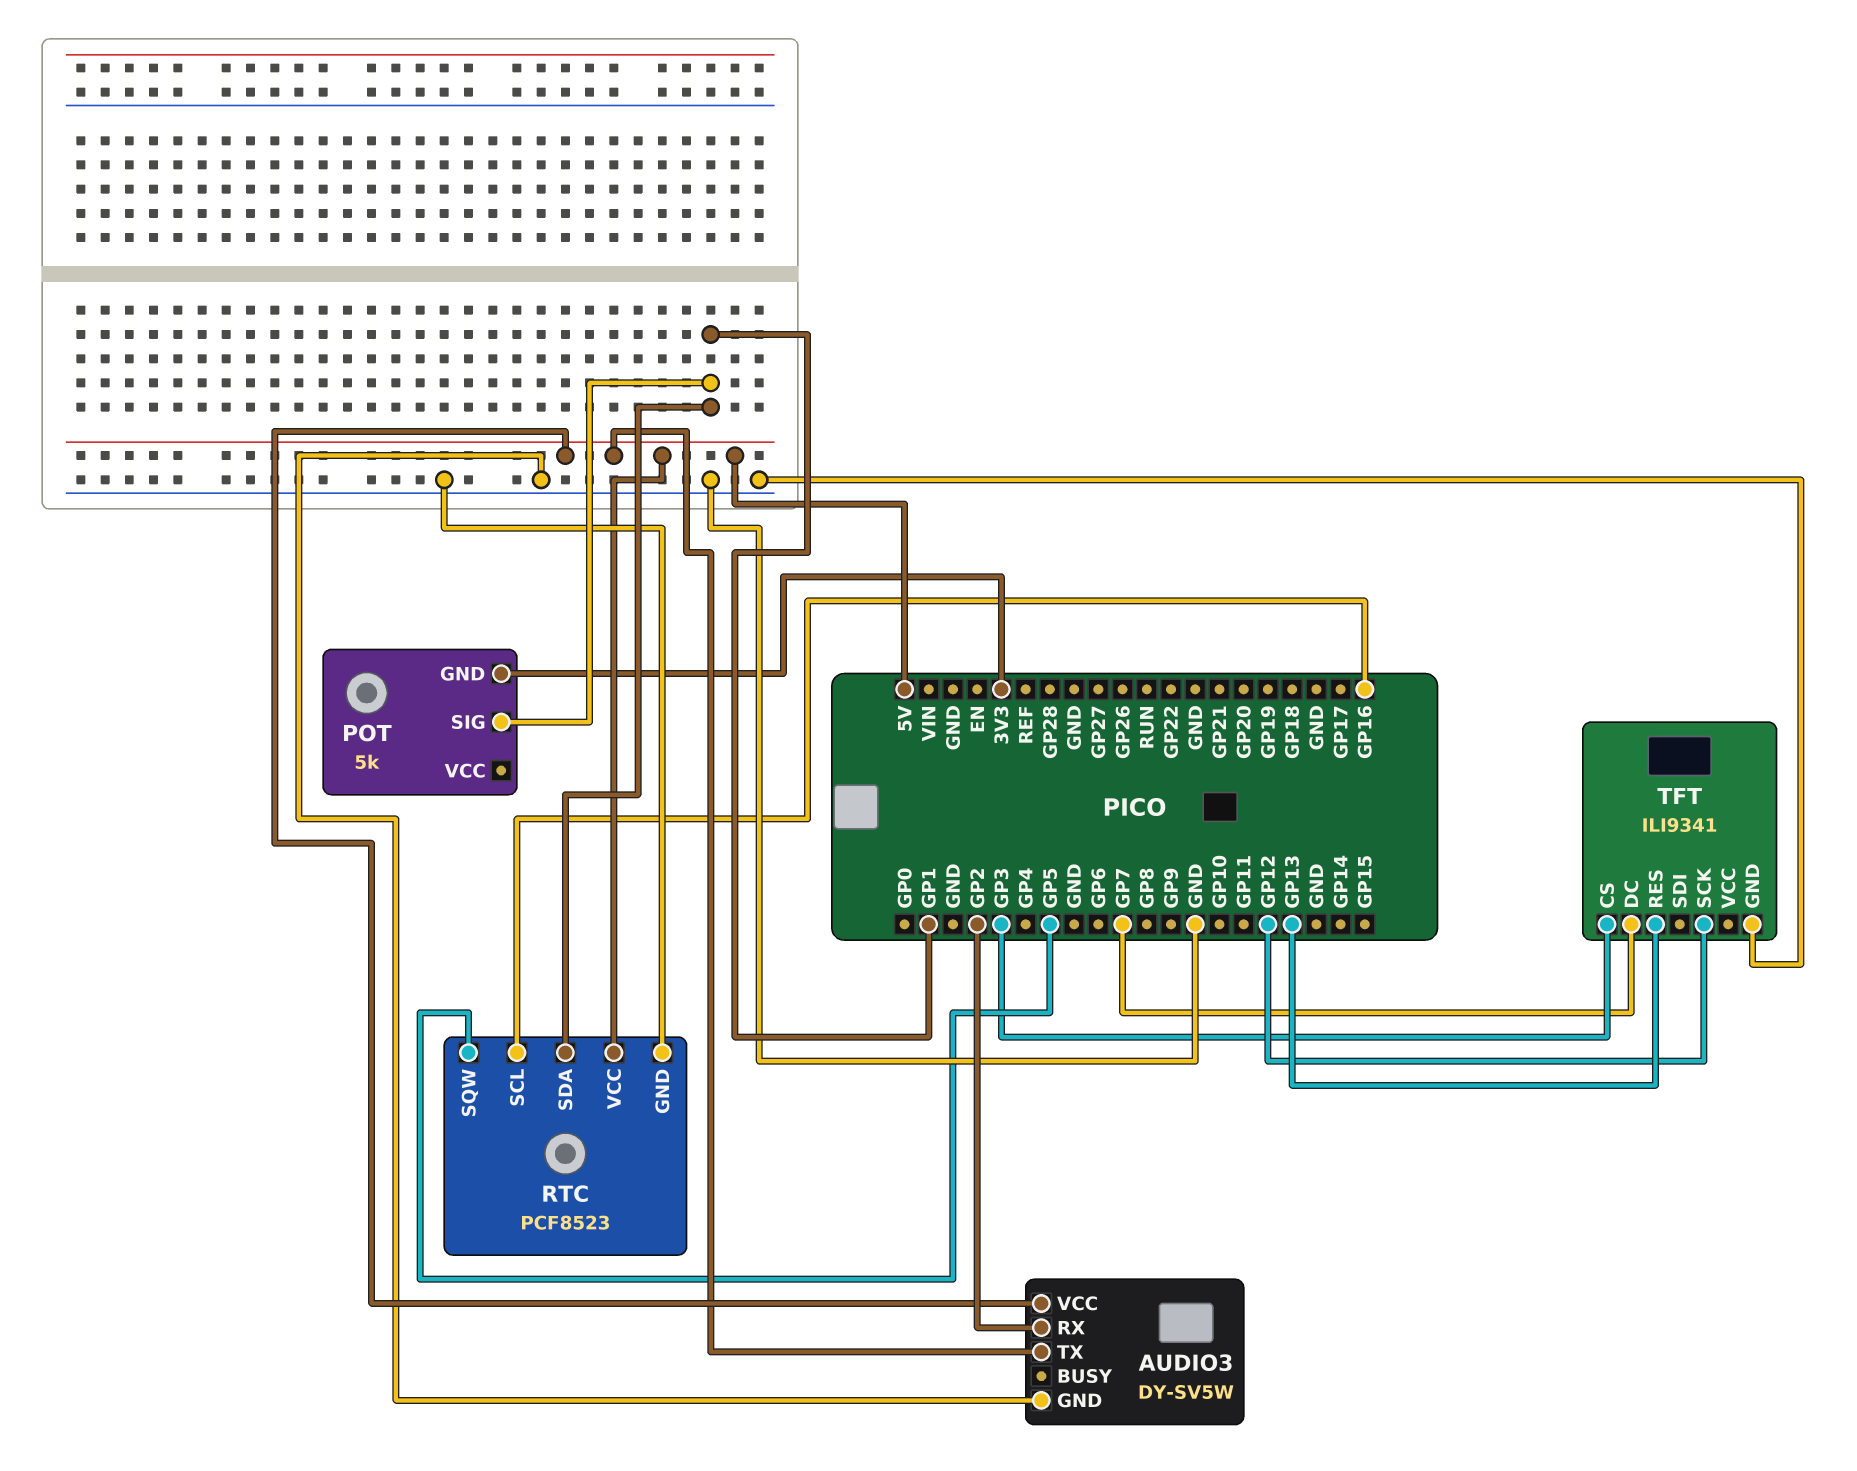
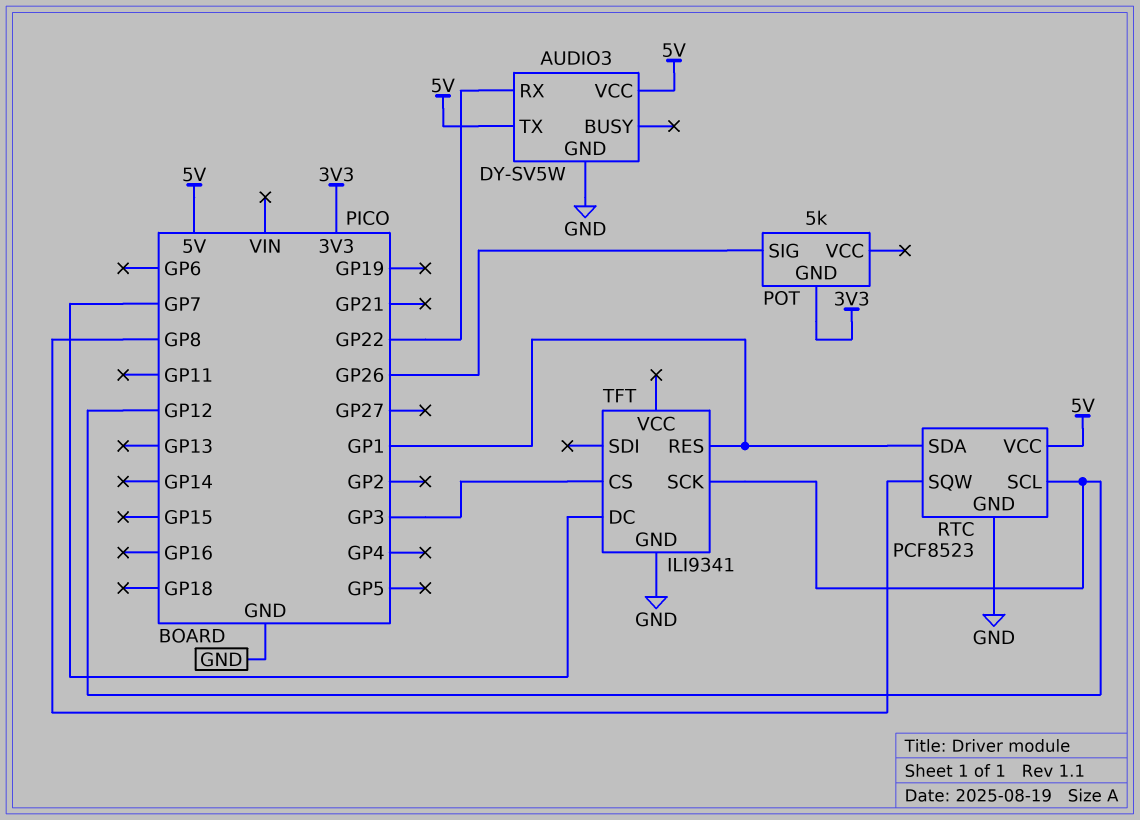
AUDIO3 pin RX: GP2 -> GP22
POT pin SIG: GP1 -> GP26
RTC pin SCL: GP16 -> GP12
RTC pin SQW: GP5 -> GP8
TFT pin RES: GP13 -> GP1

